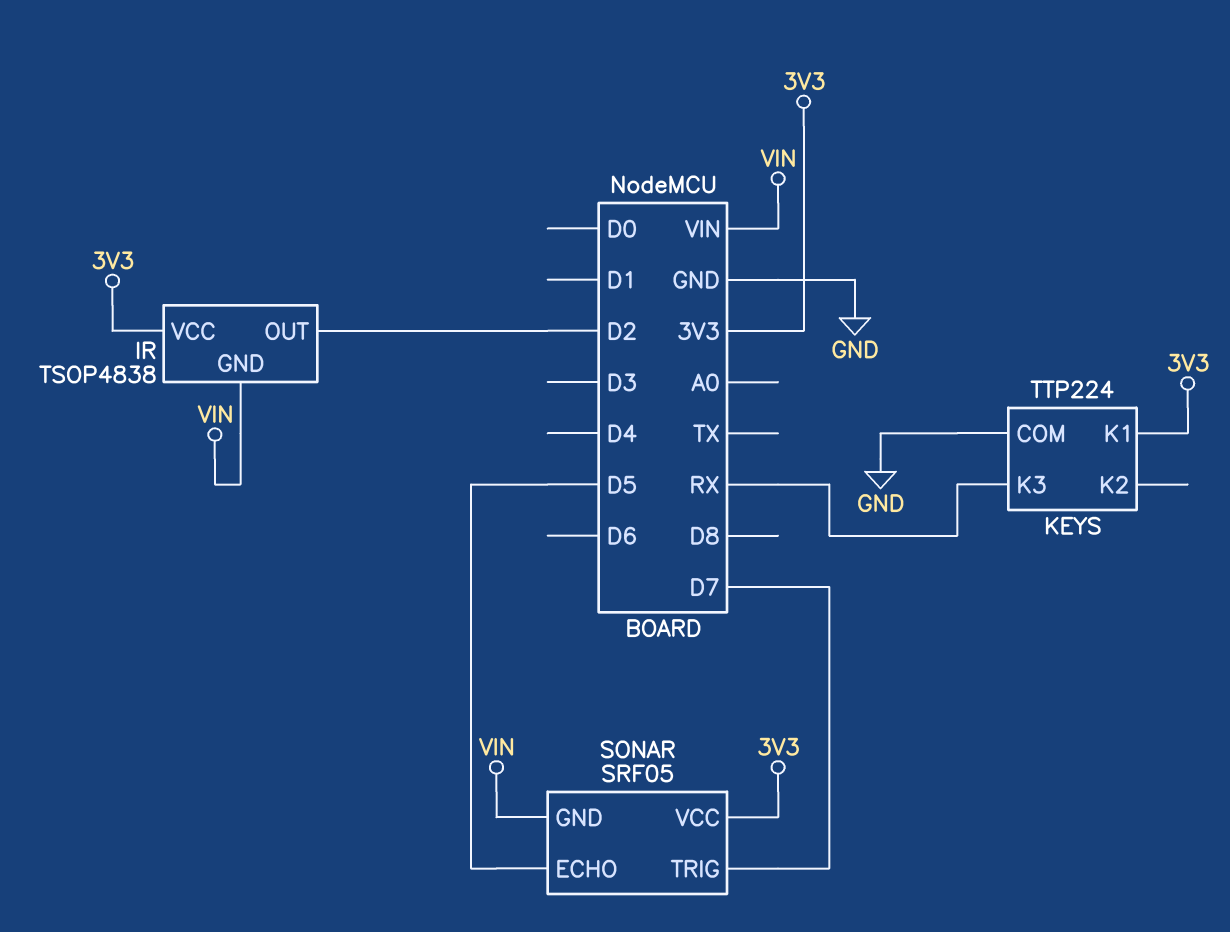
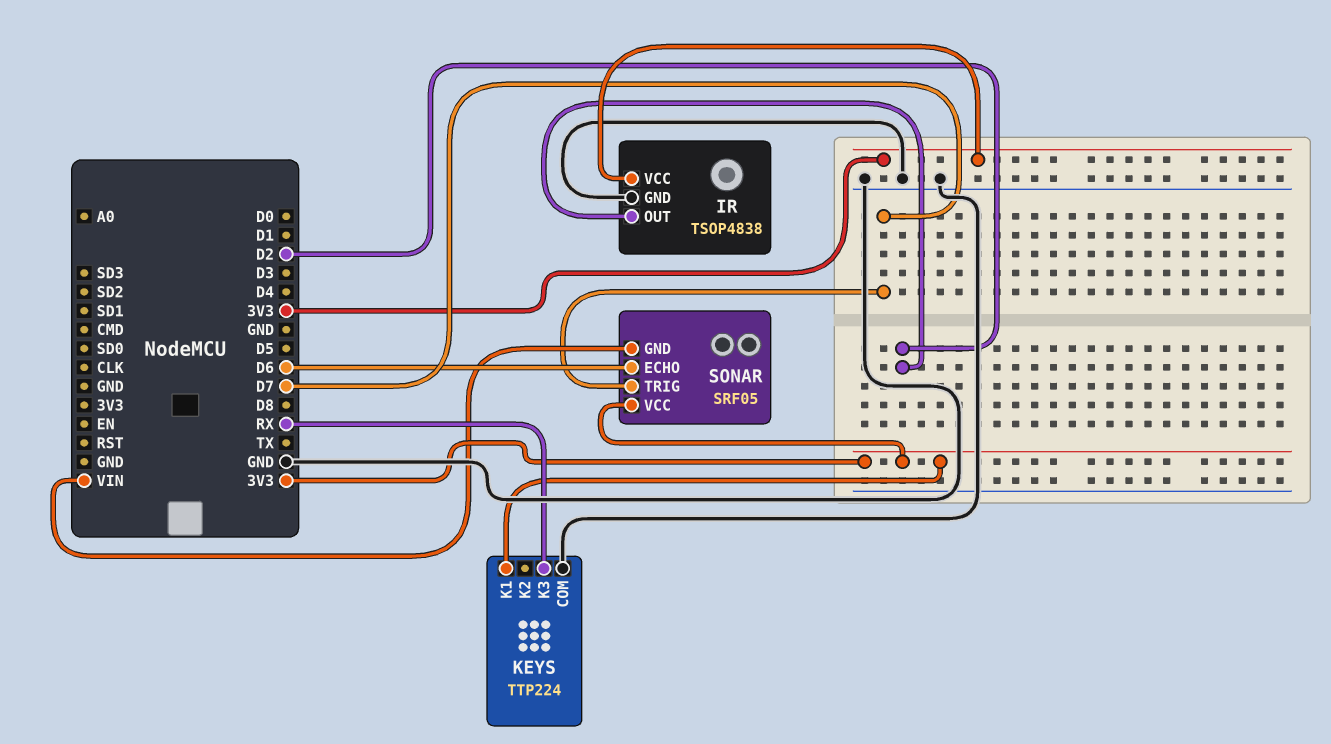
IR pin GND: VIN -> GND
SONAR pin ECHO: D5 -> D6

